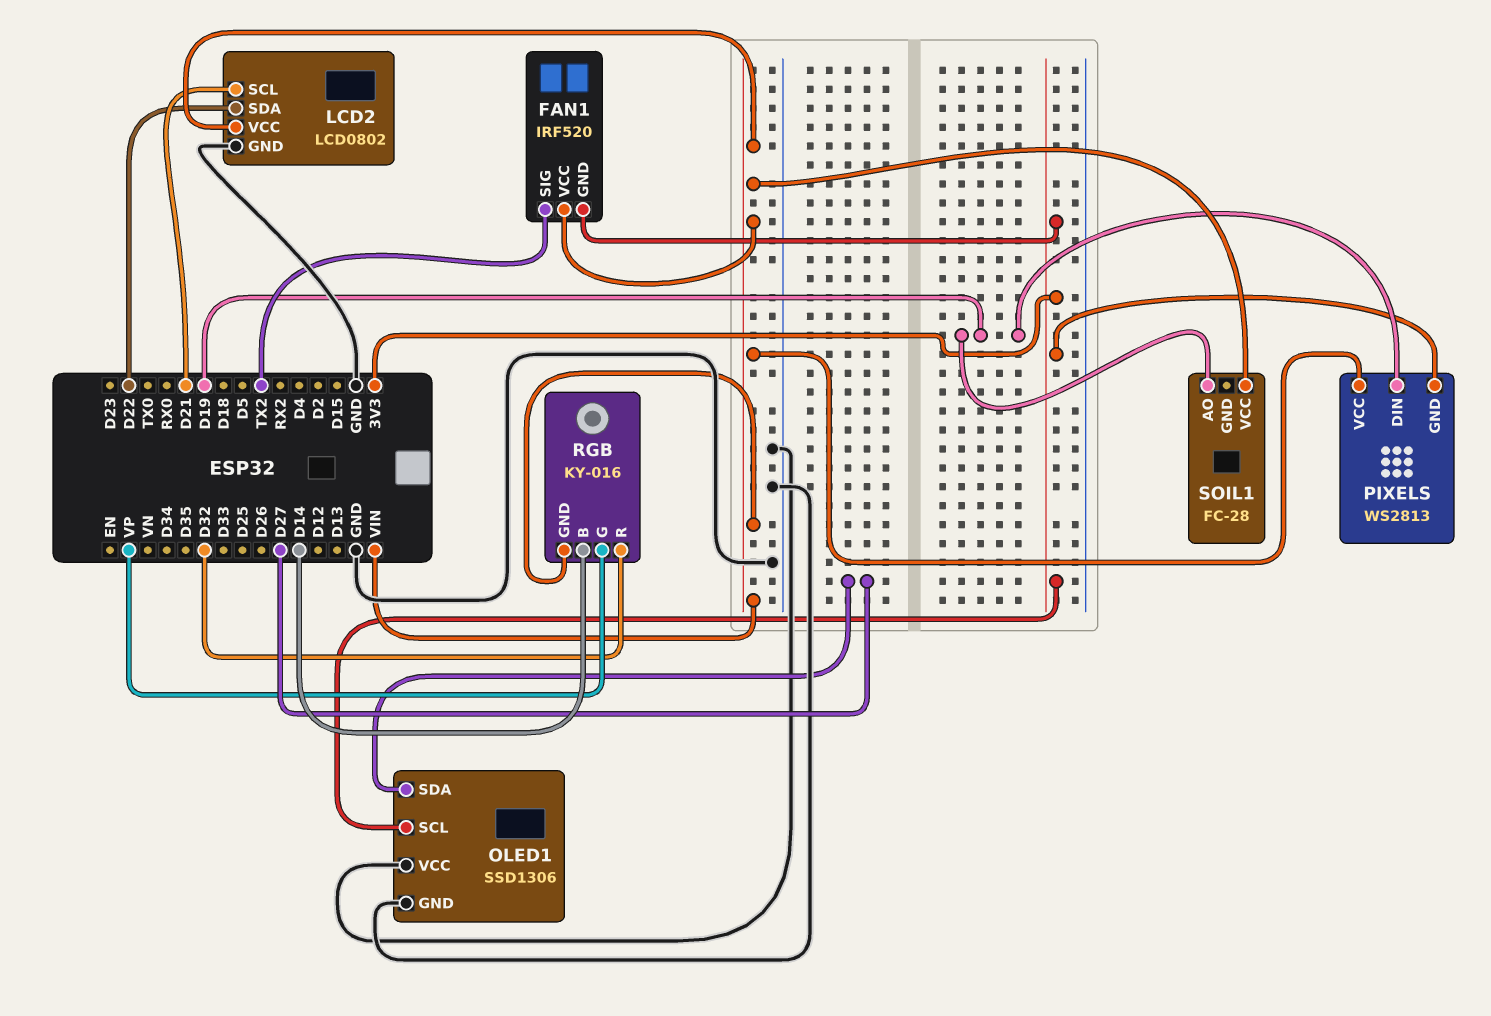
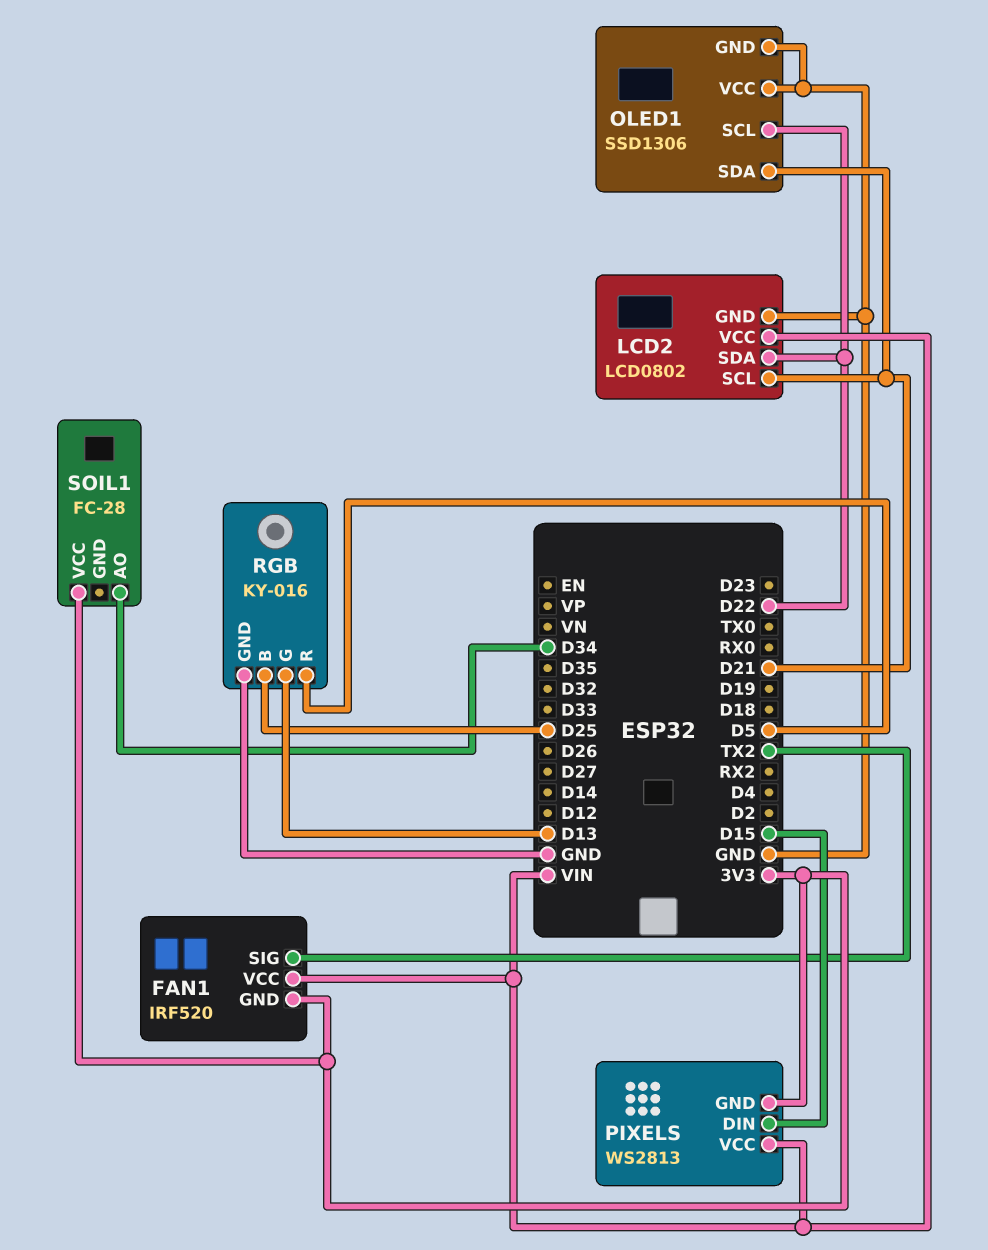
OLED1 pin SCL: 3V3 -> D22
OLED1 pin SDA: D27 -> D21
PIXELS pin DIN: D19 -> D15
RGB pin B: D14 -> D25
RGB pin G: VP -> D13
RGB pin GND: VIN -> GND
RGB pin R: D32 -> D5
SOIL1 pin AO: D19 -> D34
SOIL1 pin VCC: VIN -> 3V3

